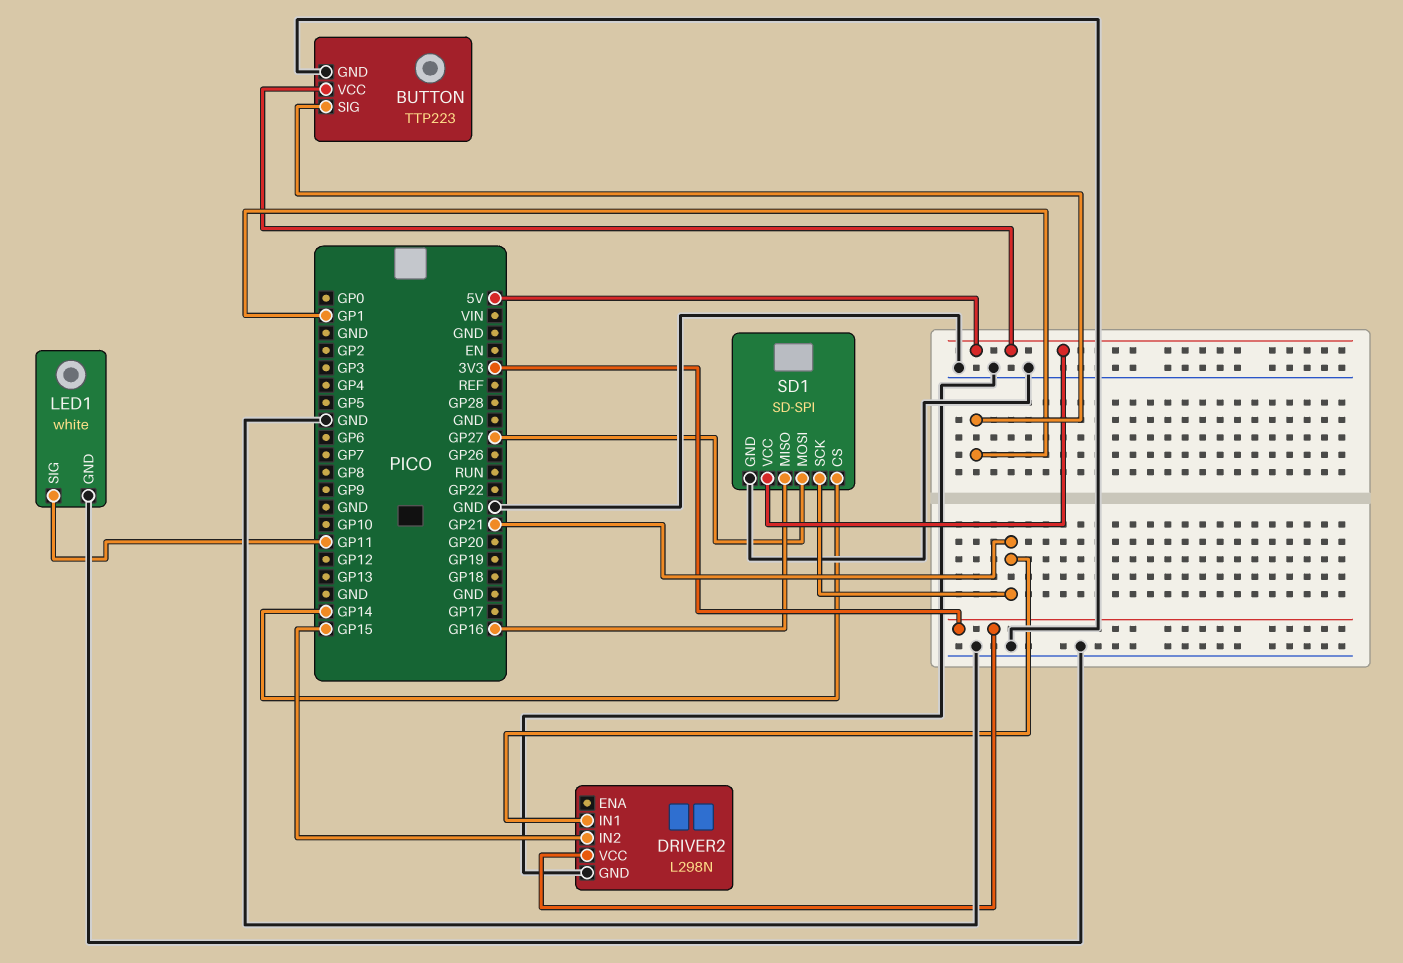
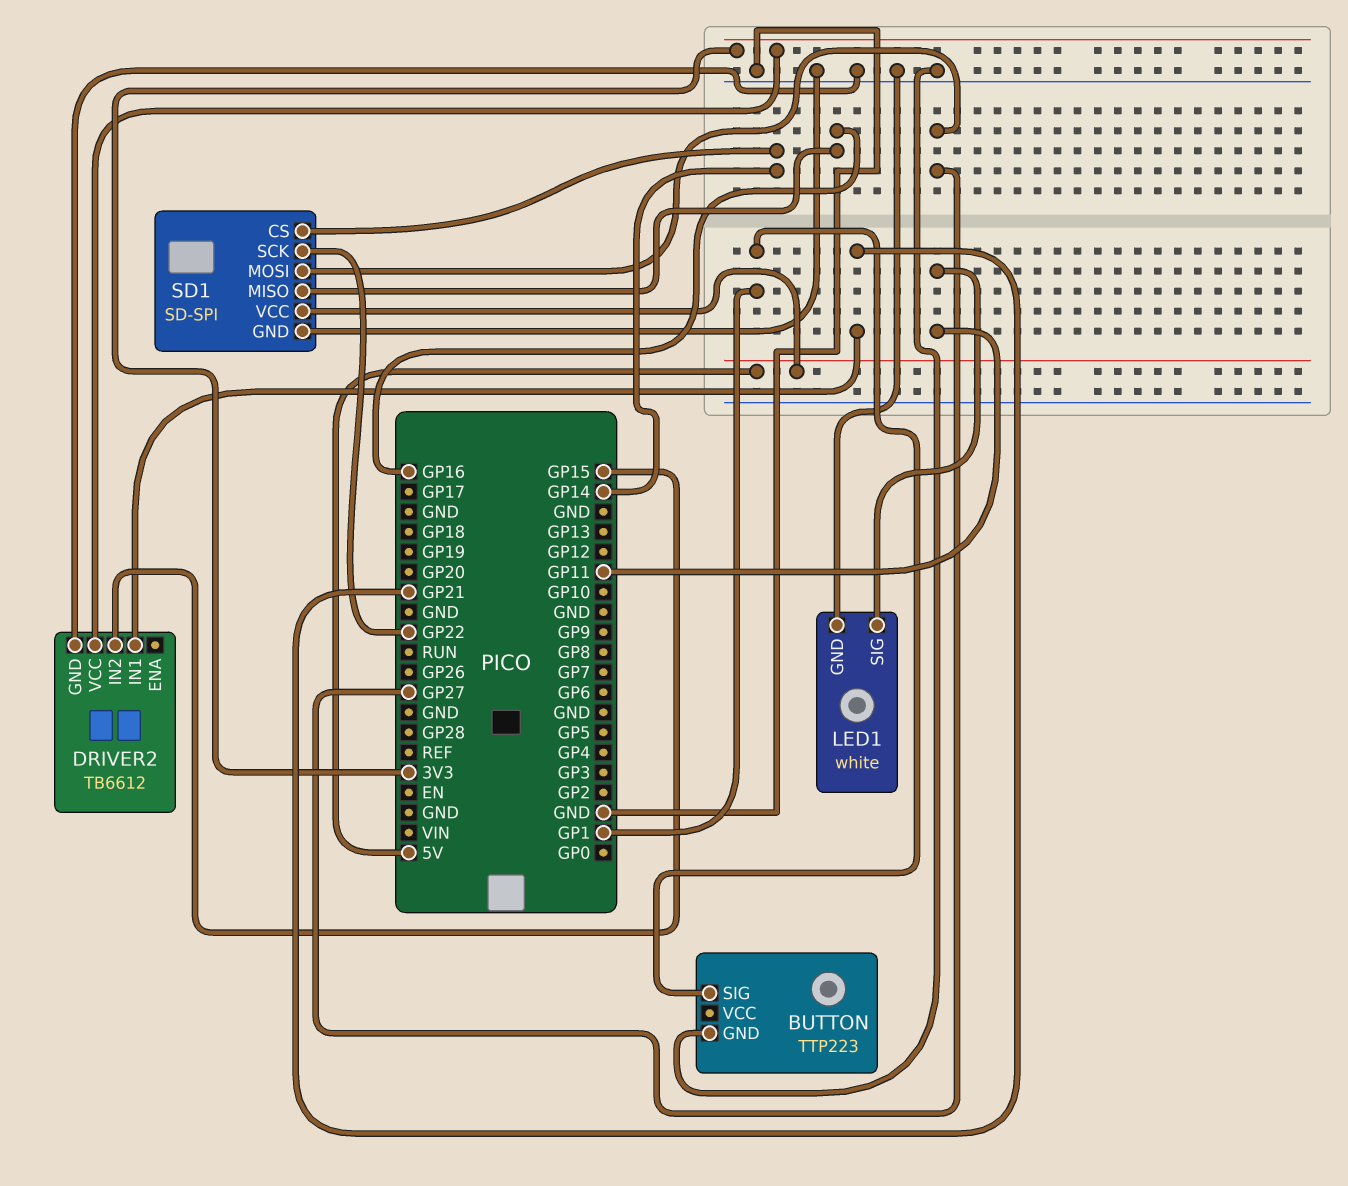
BUTTON pin VCC: 5V -> none
DRIVER2: L298N -> TB6612
SD1 pin SCK: GP21 -> GP22

